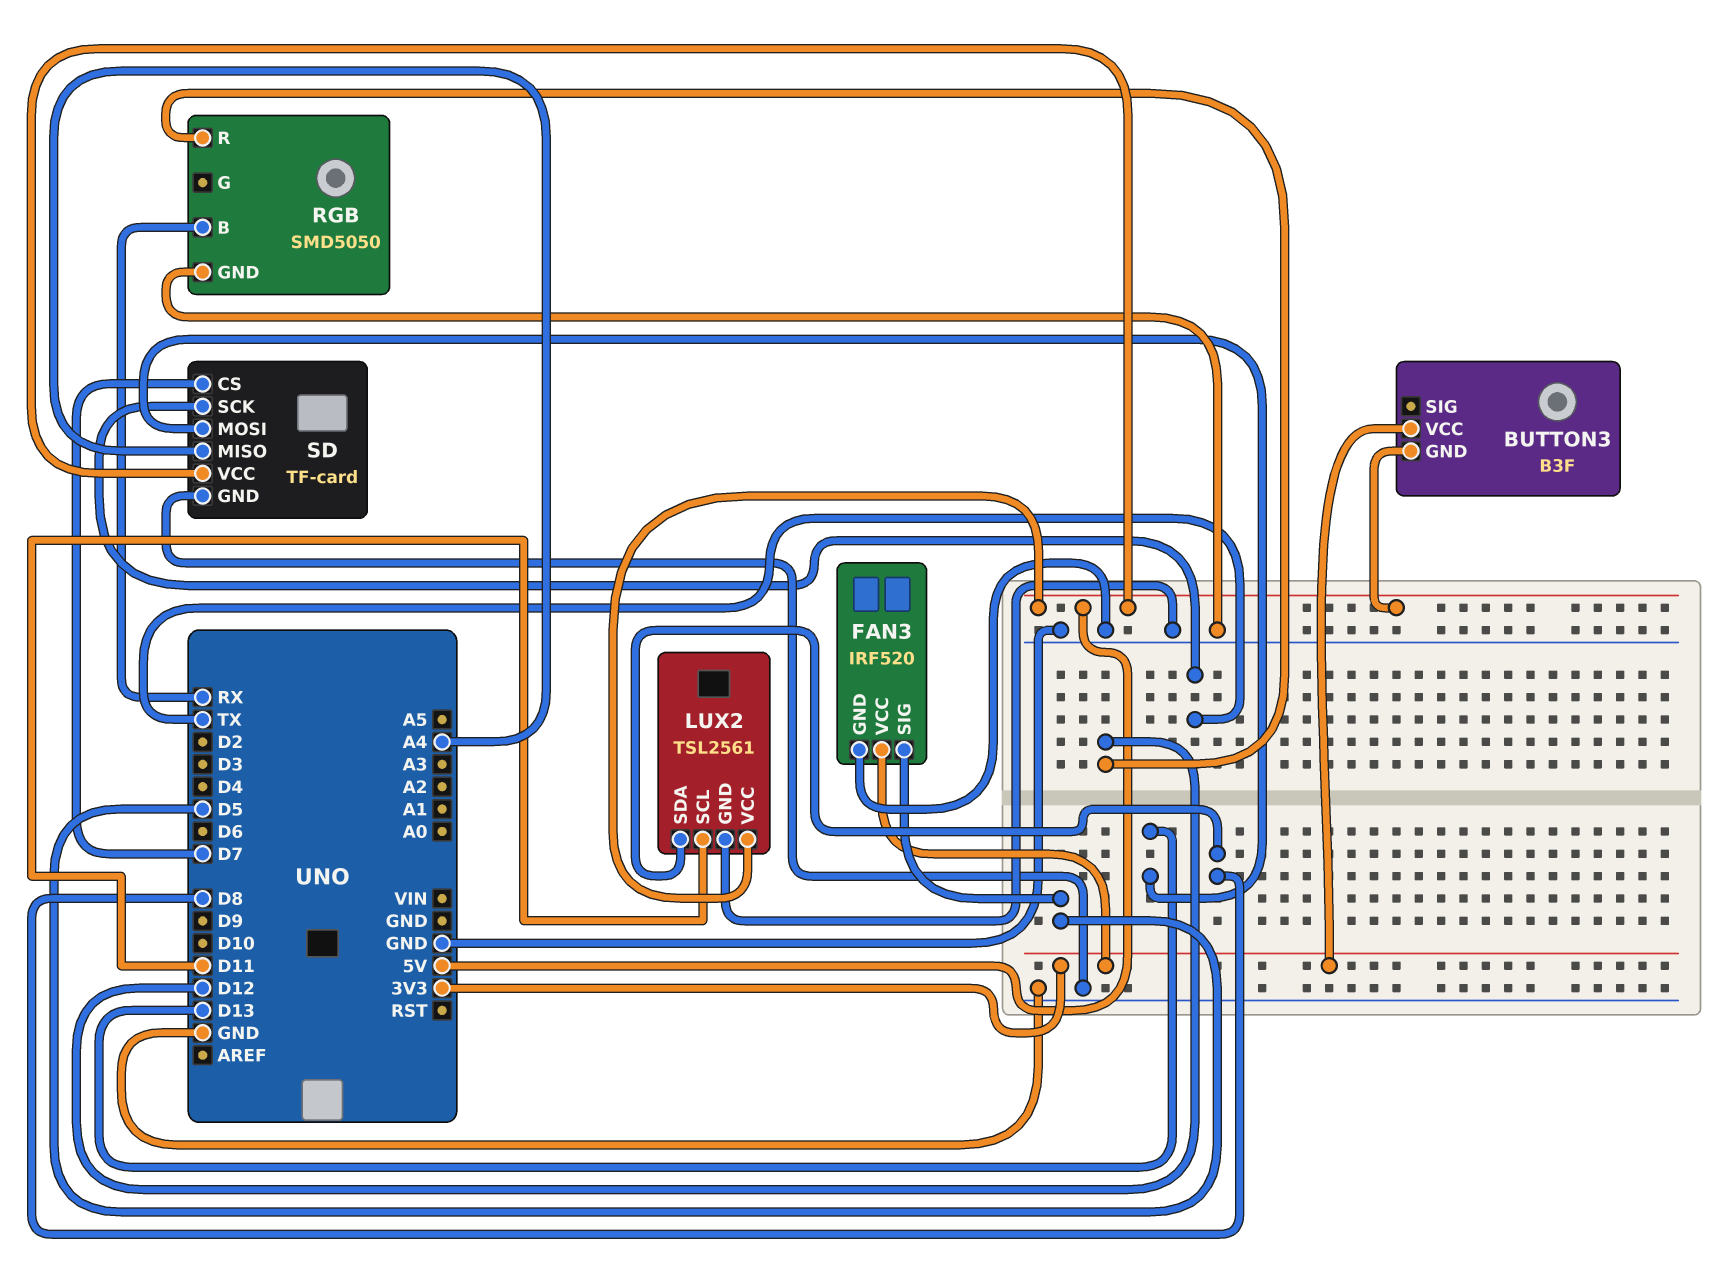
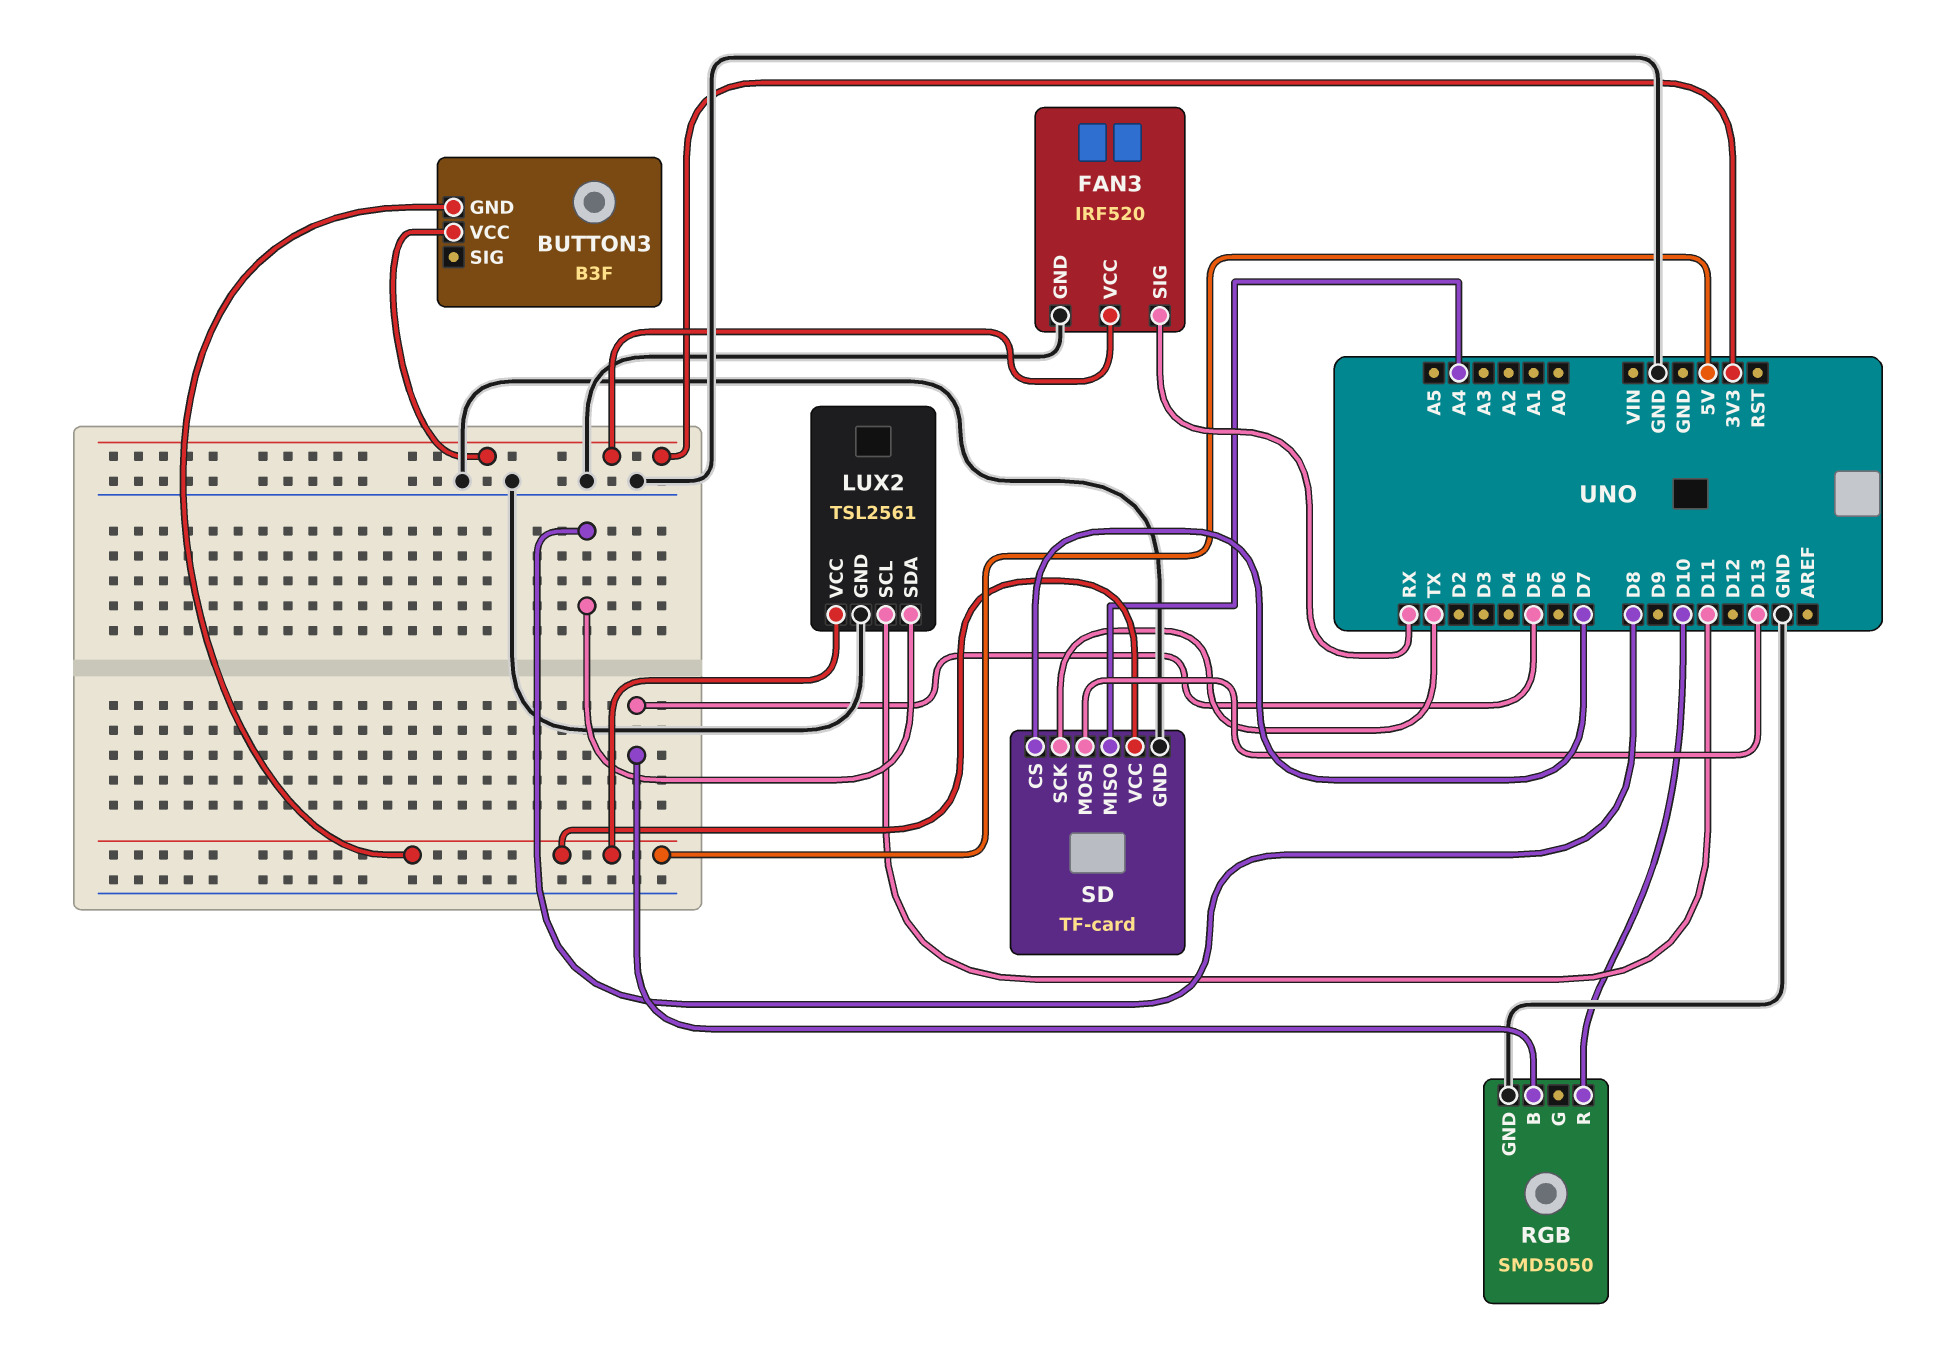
FAN3 pin SIG: D5 -> RX
RGB pin B: RX -> D5
RGB pin R: D12 -> D10

